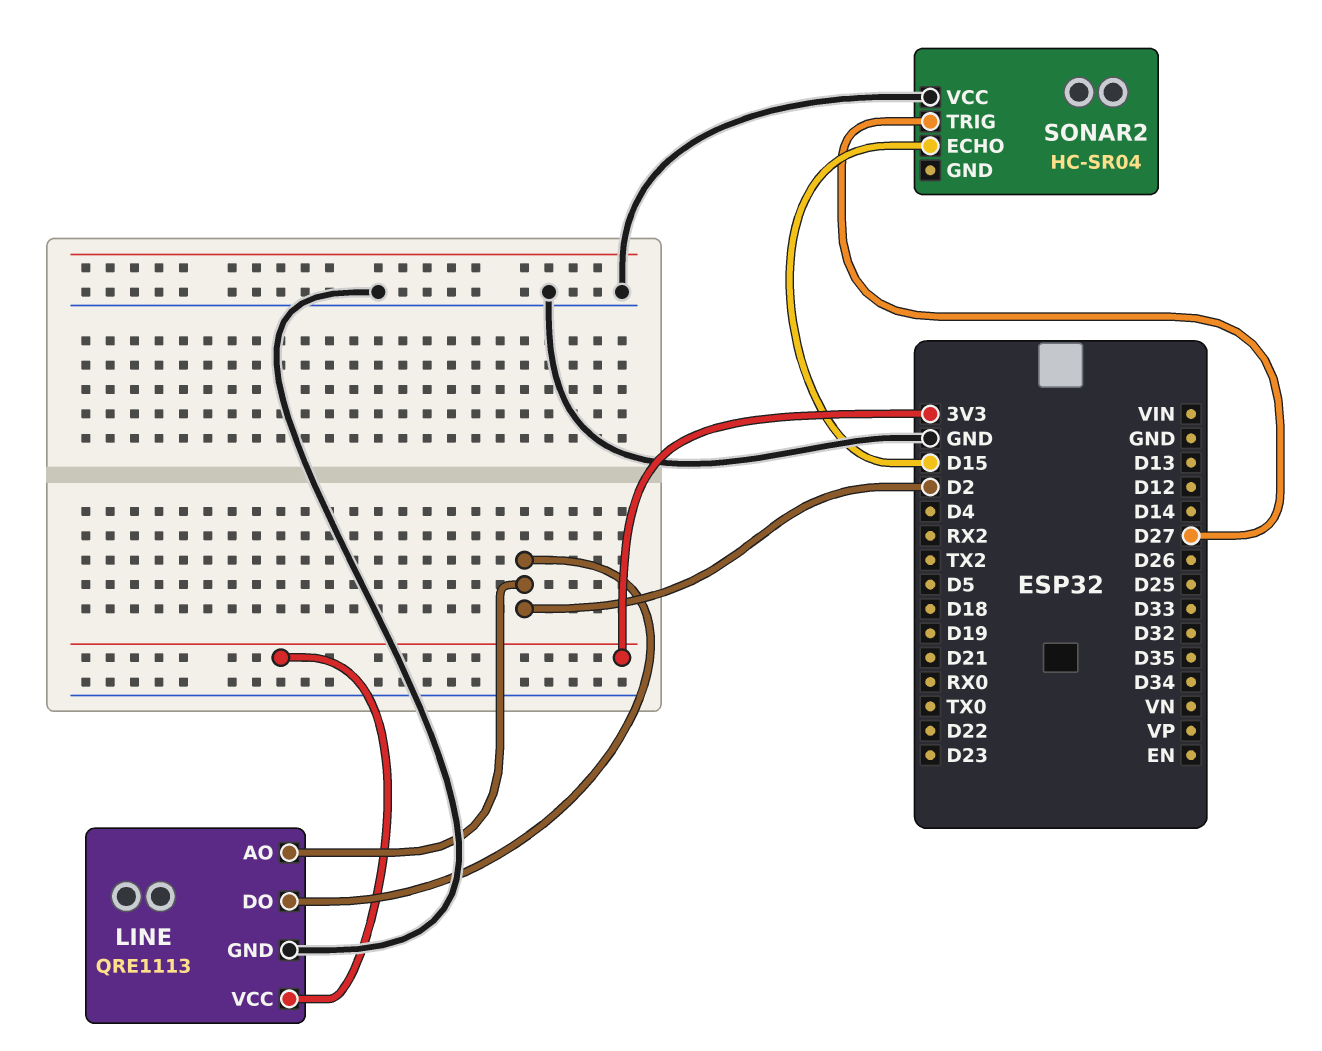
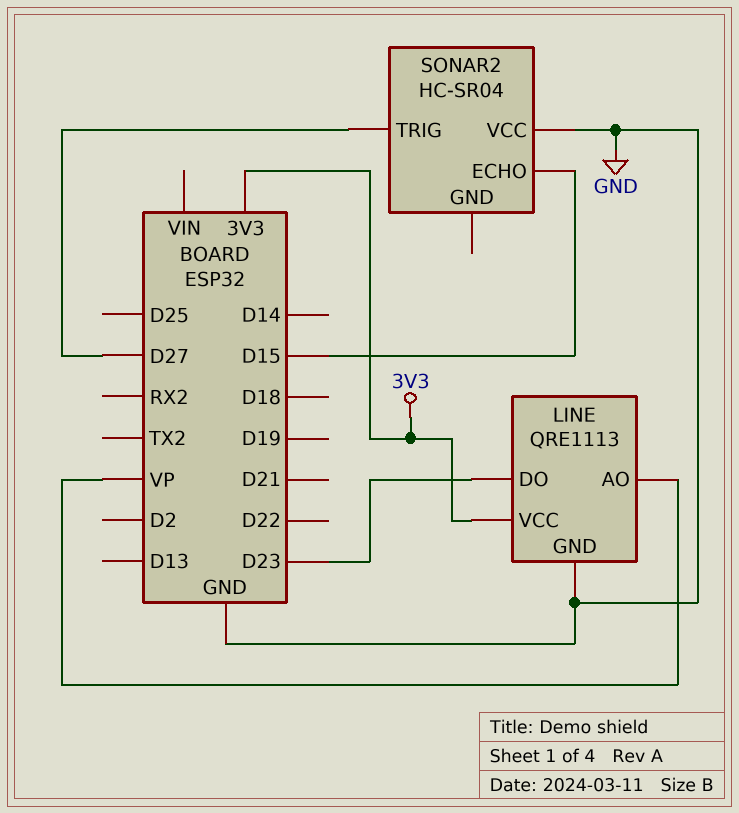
LINE pin AO: D2 -> VP
LINE pin DO: D2 -> D23

